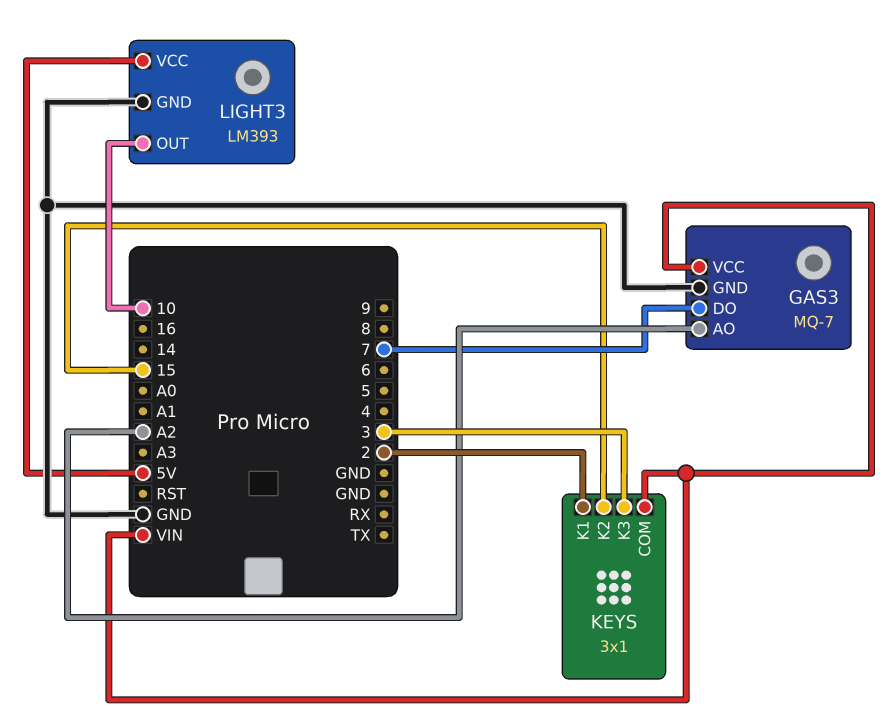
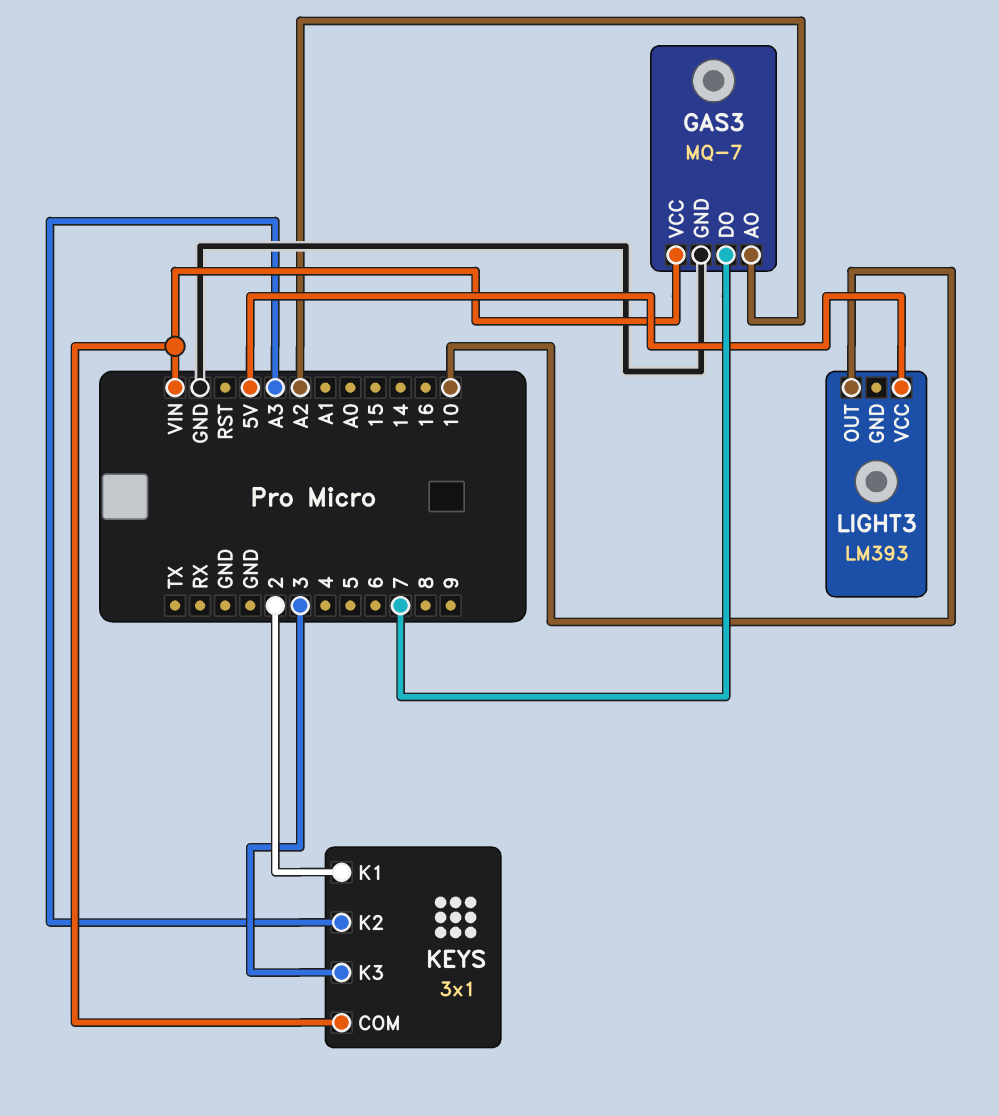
KEYS pin K2: 15 -> A3
LIGHT3 pin GND: GND -> none

